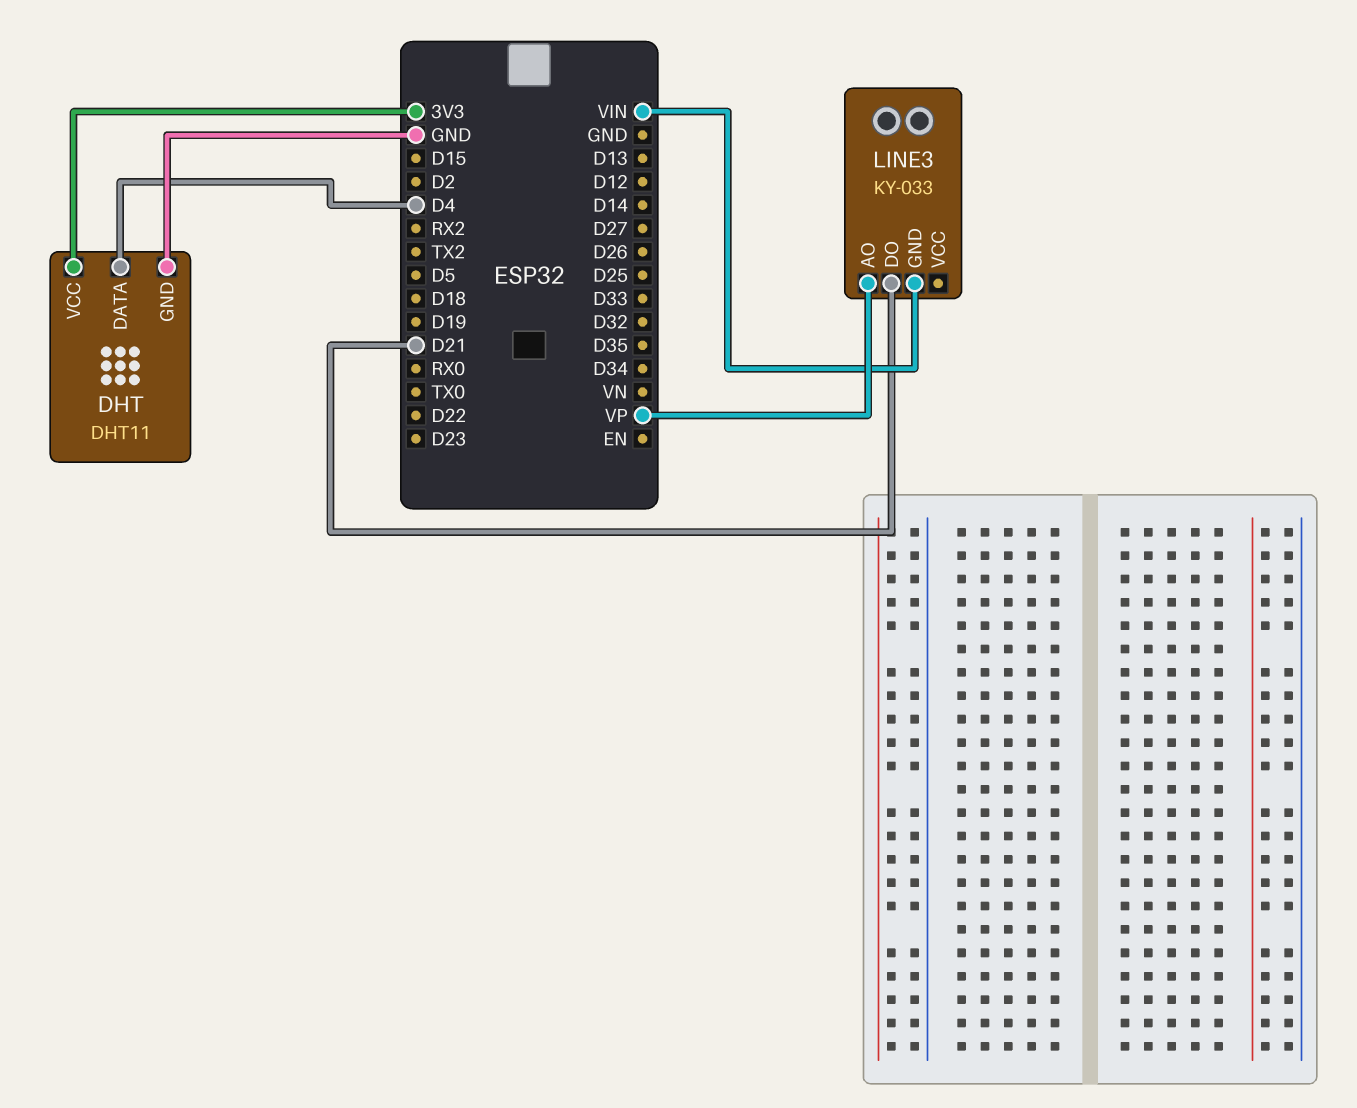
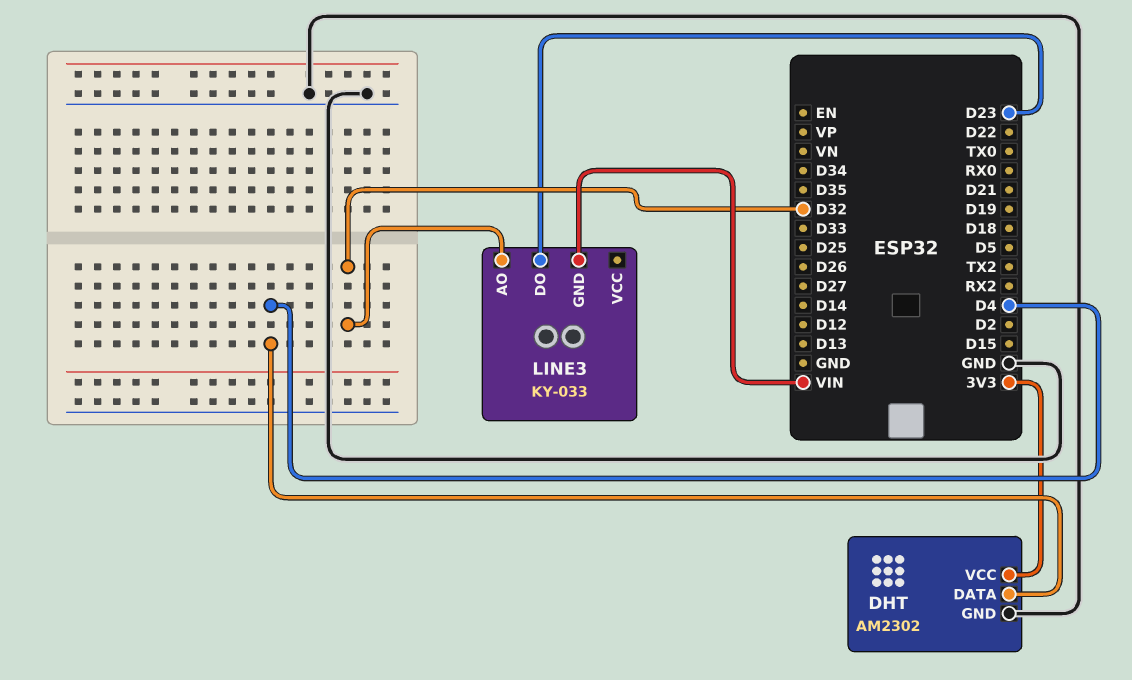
DHT: DHT11 -> AM2302
LINE3 pin AO: VP -> D32
LINE3 pin DO: D21 -> D23

